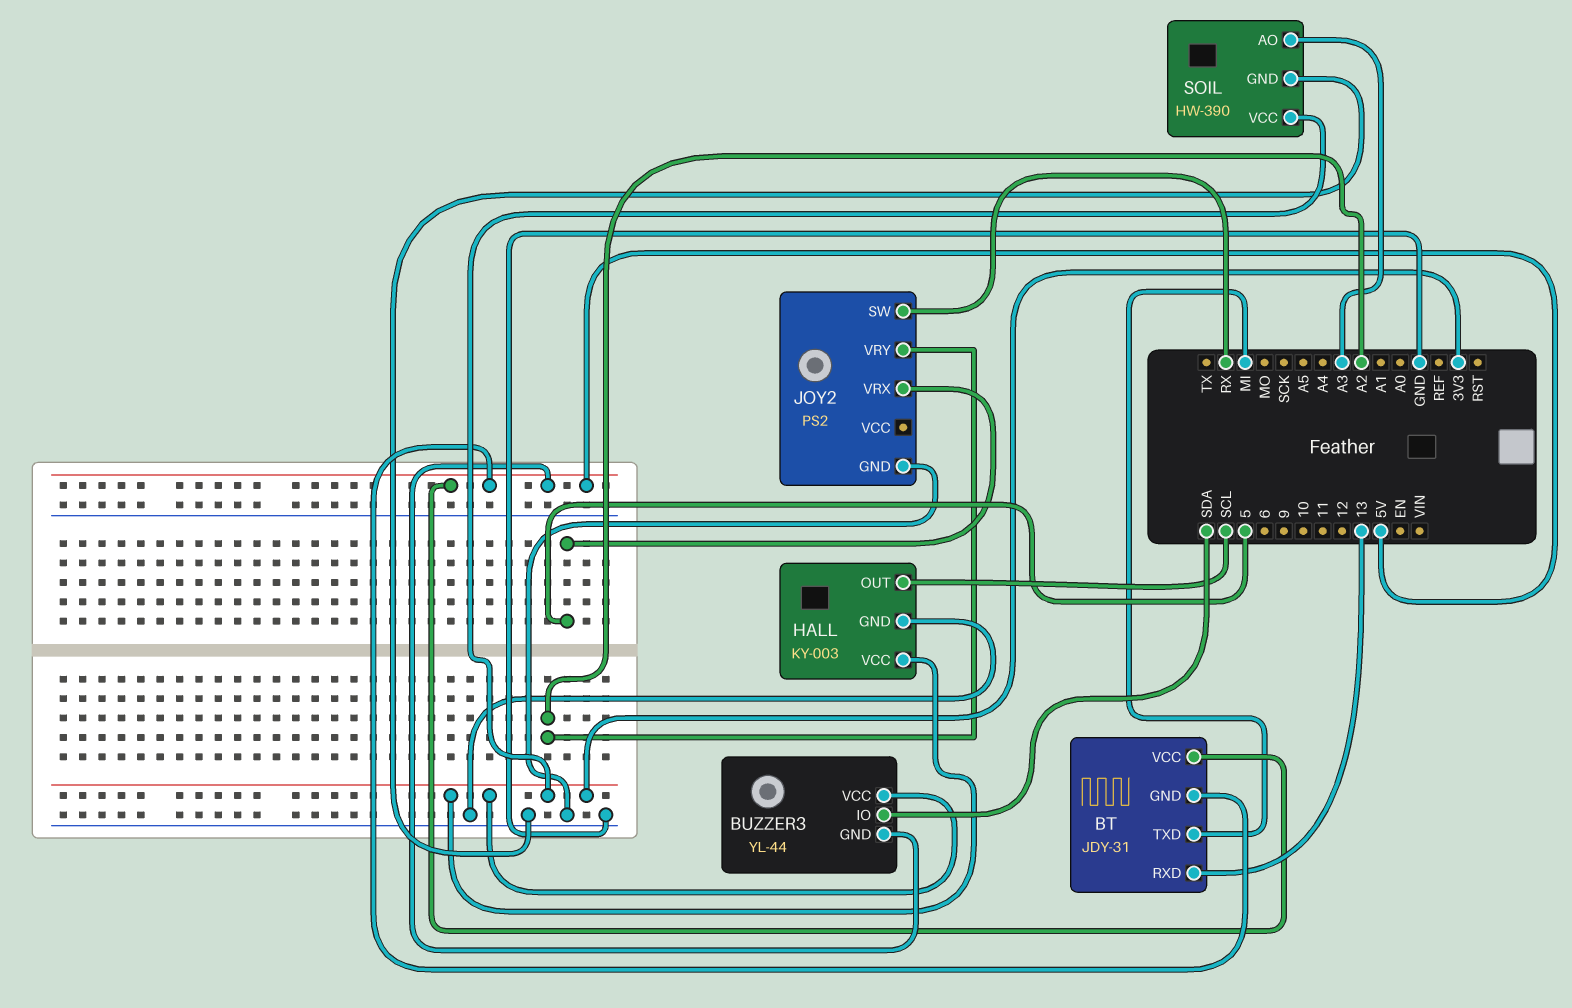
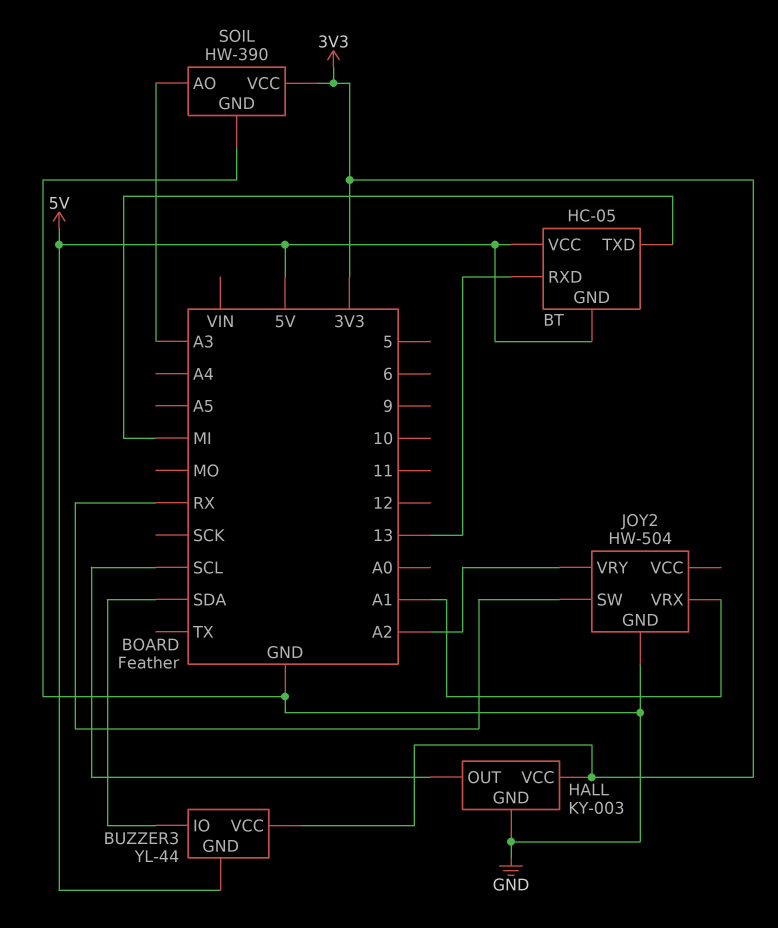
BT: JDY-31 -> HC-05
JOY2: PS2 -> HW-504
JOY2 pin VRX: 5 -> A1

